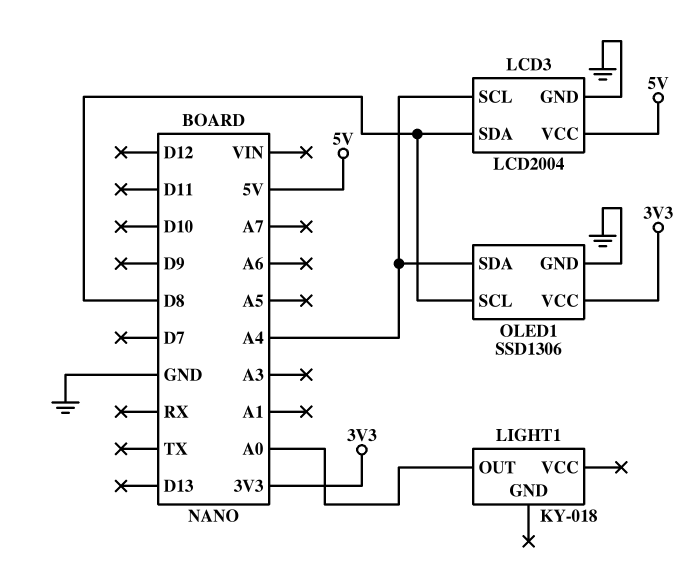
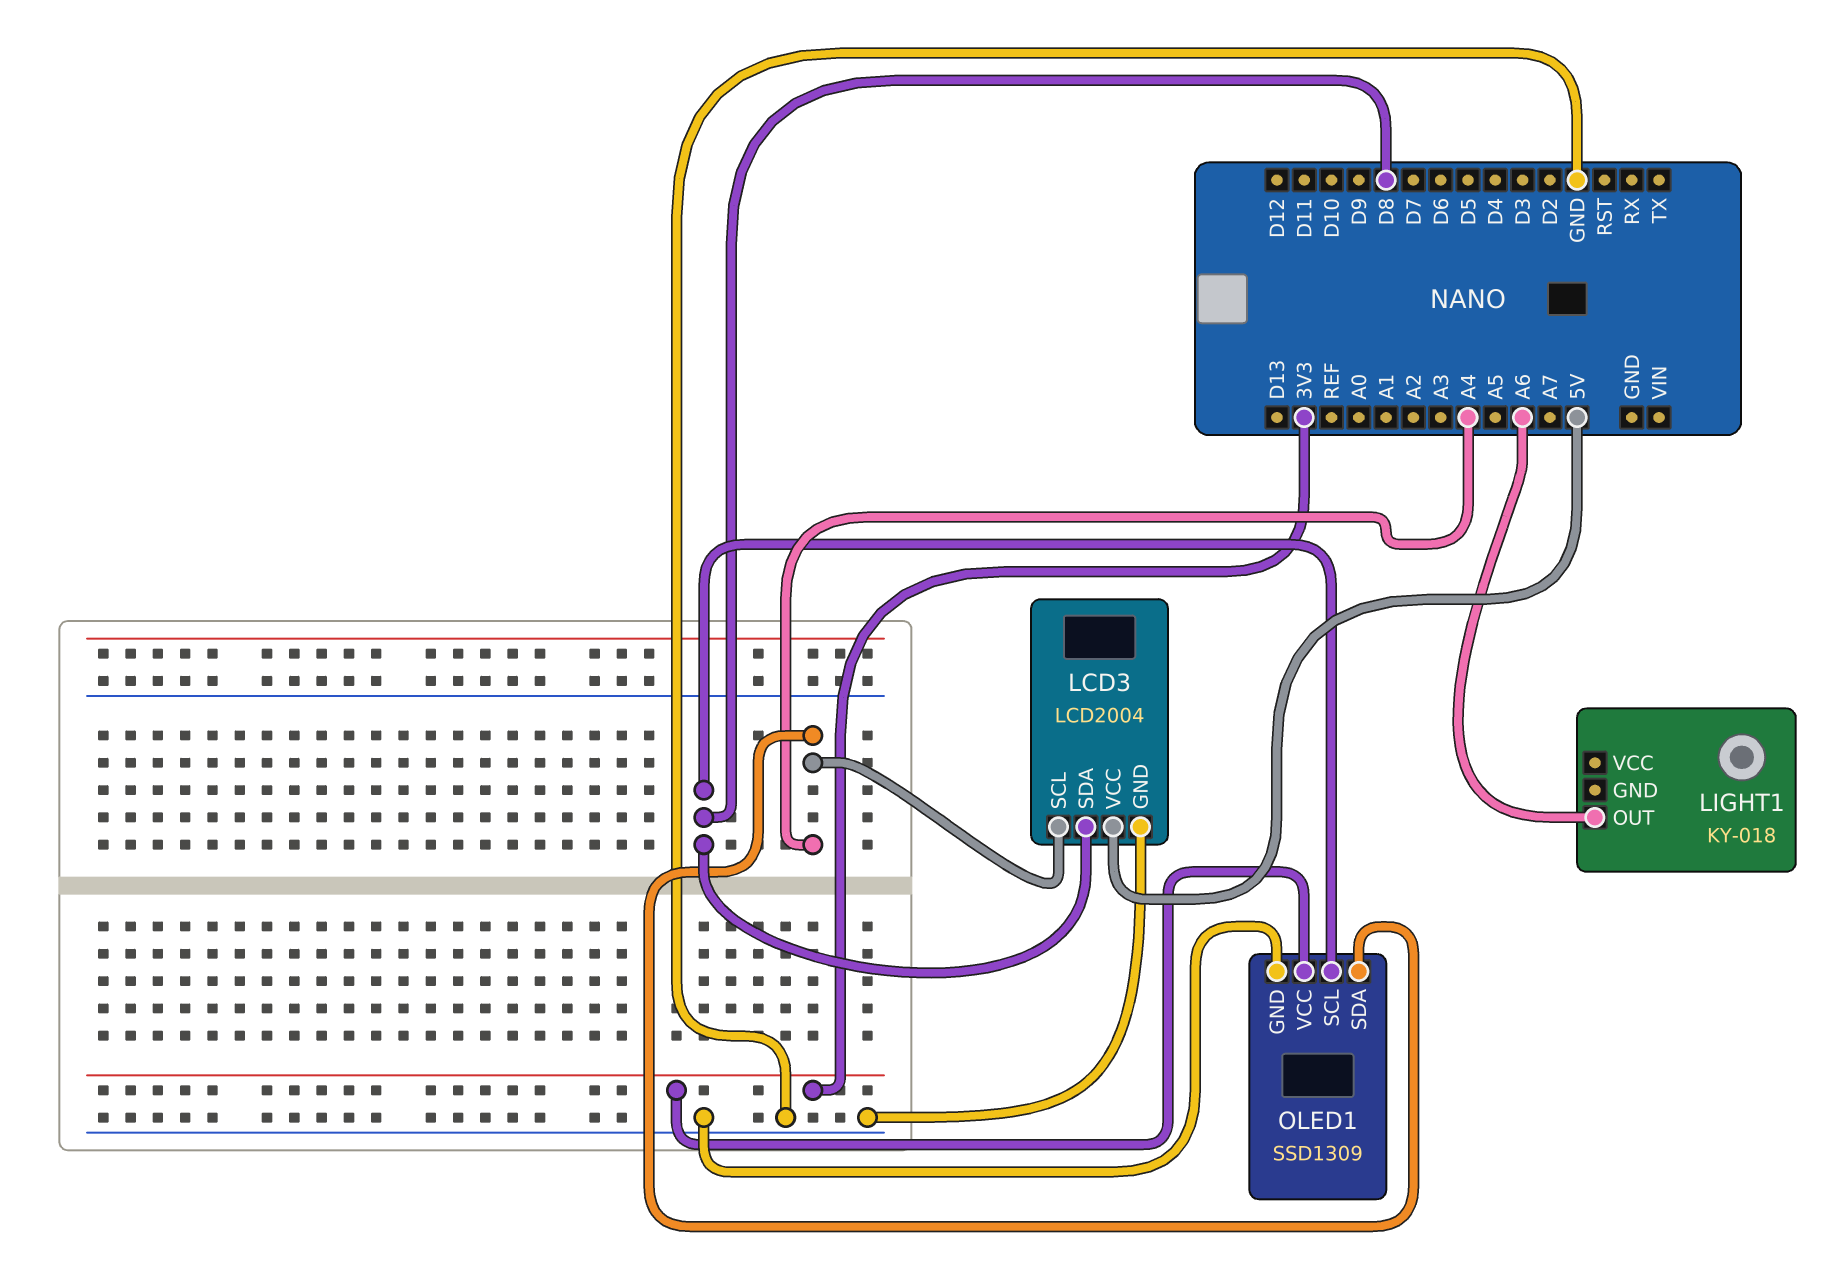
LIGHT1 pin OUT: A0 -> A6
OLED1: SSD1306 -> SSD1309

